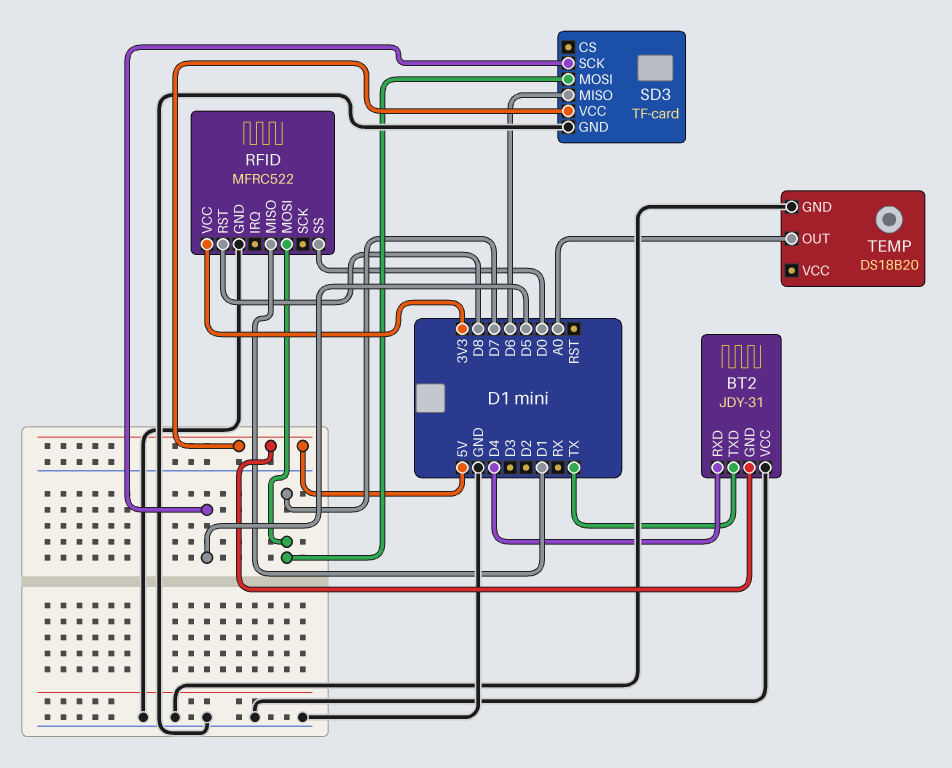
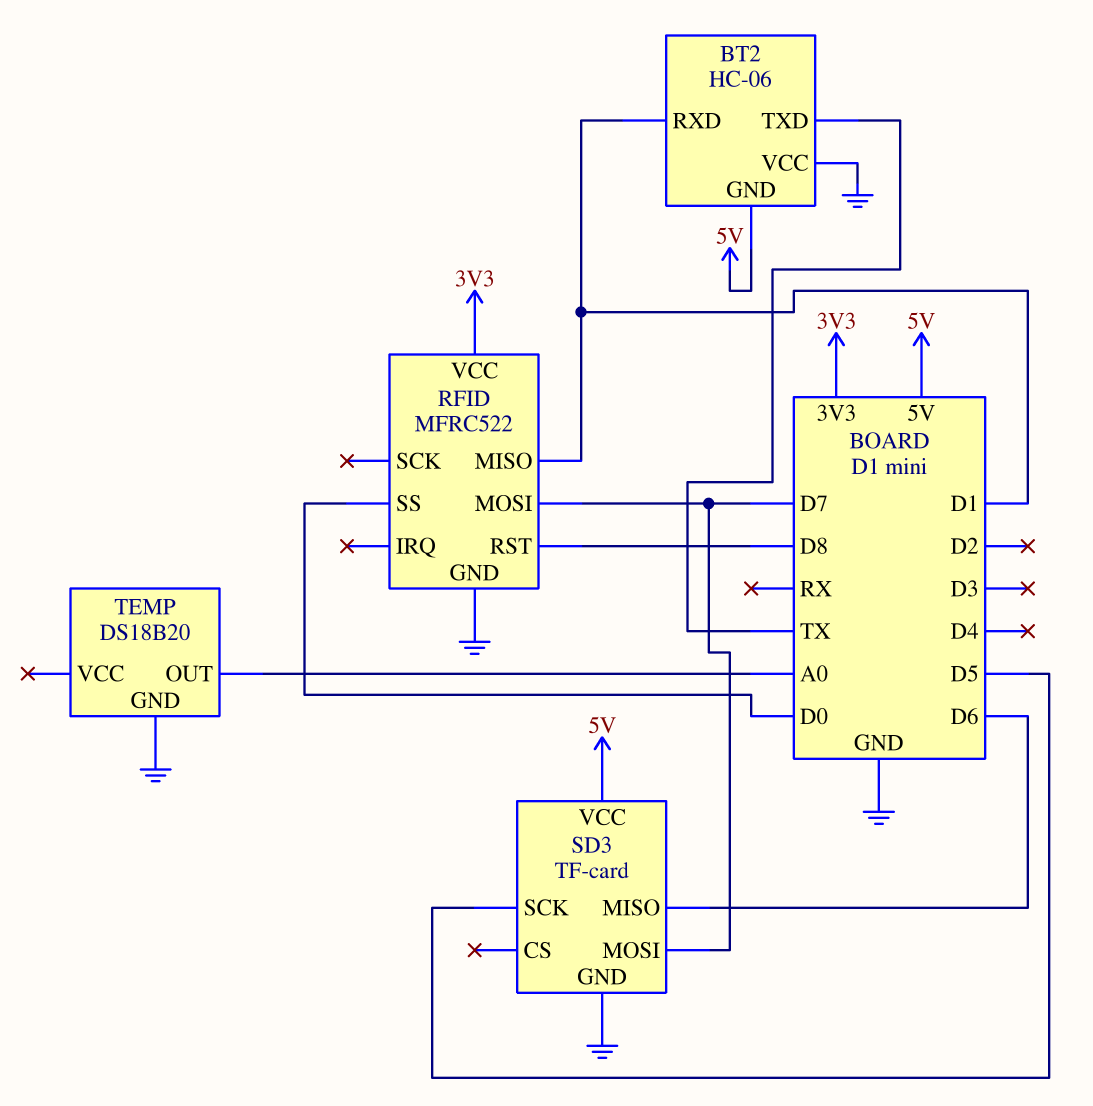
BT2: JDY-31 -> HC-06
BT2 pin RXD: D4 -> D1

